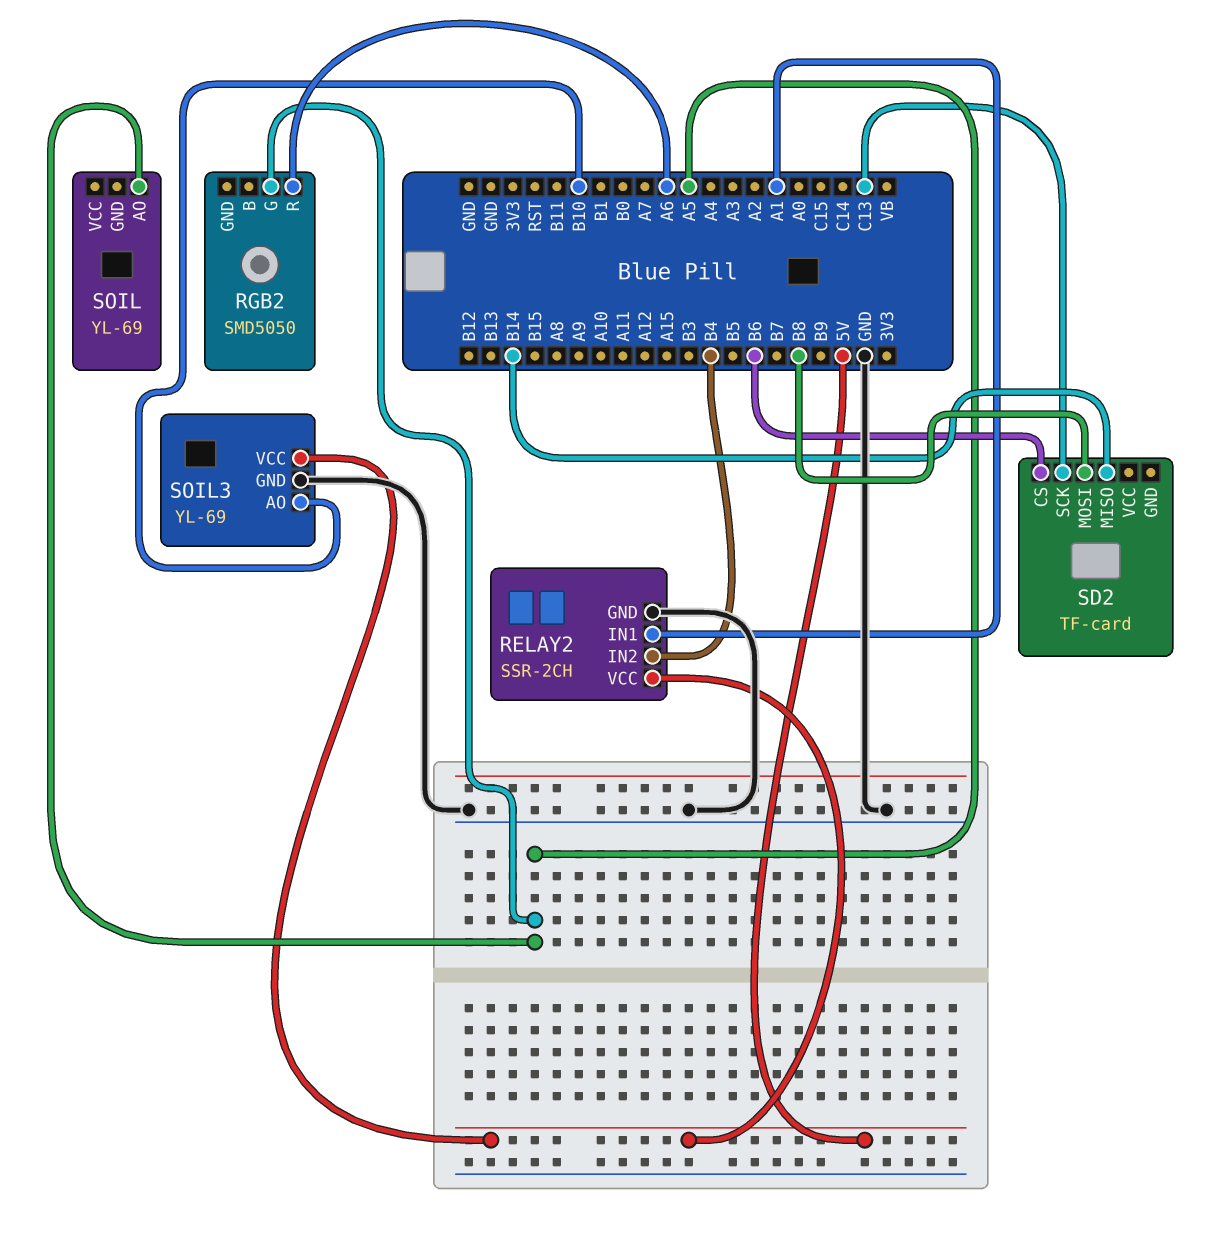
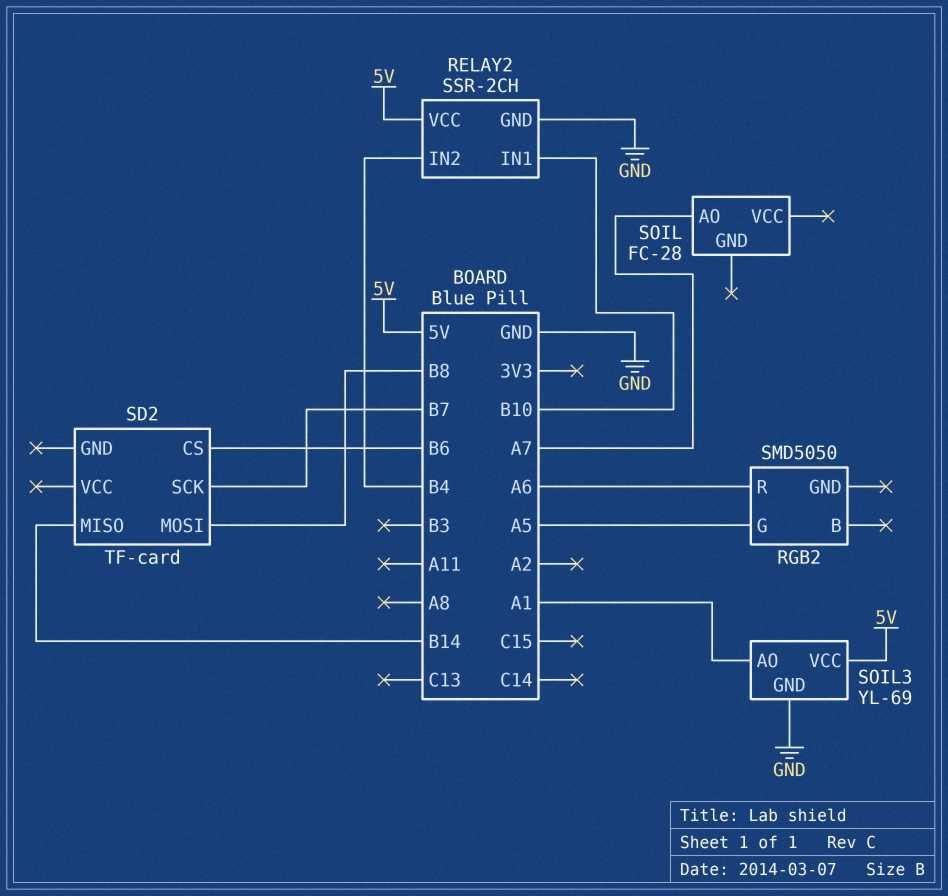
RELAY2 pin IN1: A1 -> B10
SD2 pin SCK: C13 -> B7
SOIL: YL-69 -> FC-28
SOIL pin AO: A5 -> A7
SOIL3 pin AO: B10 -> A1

